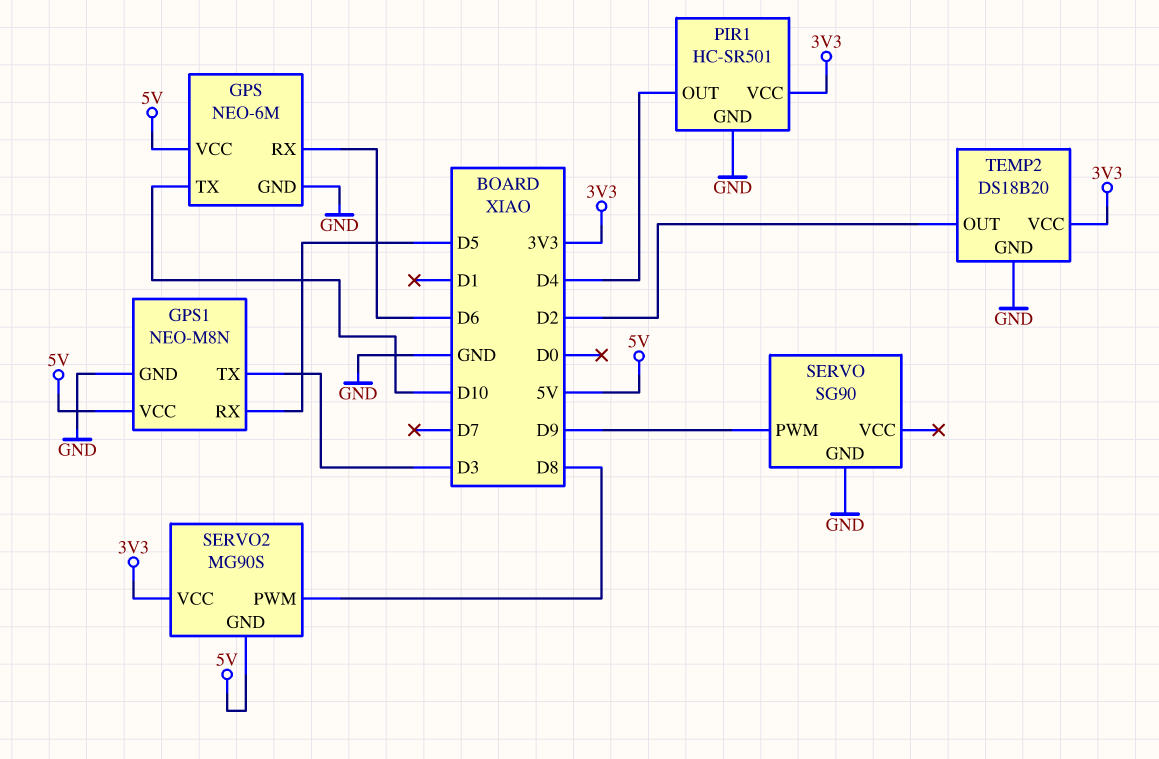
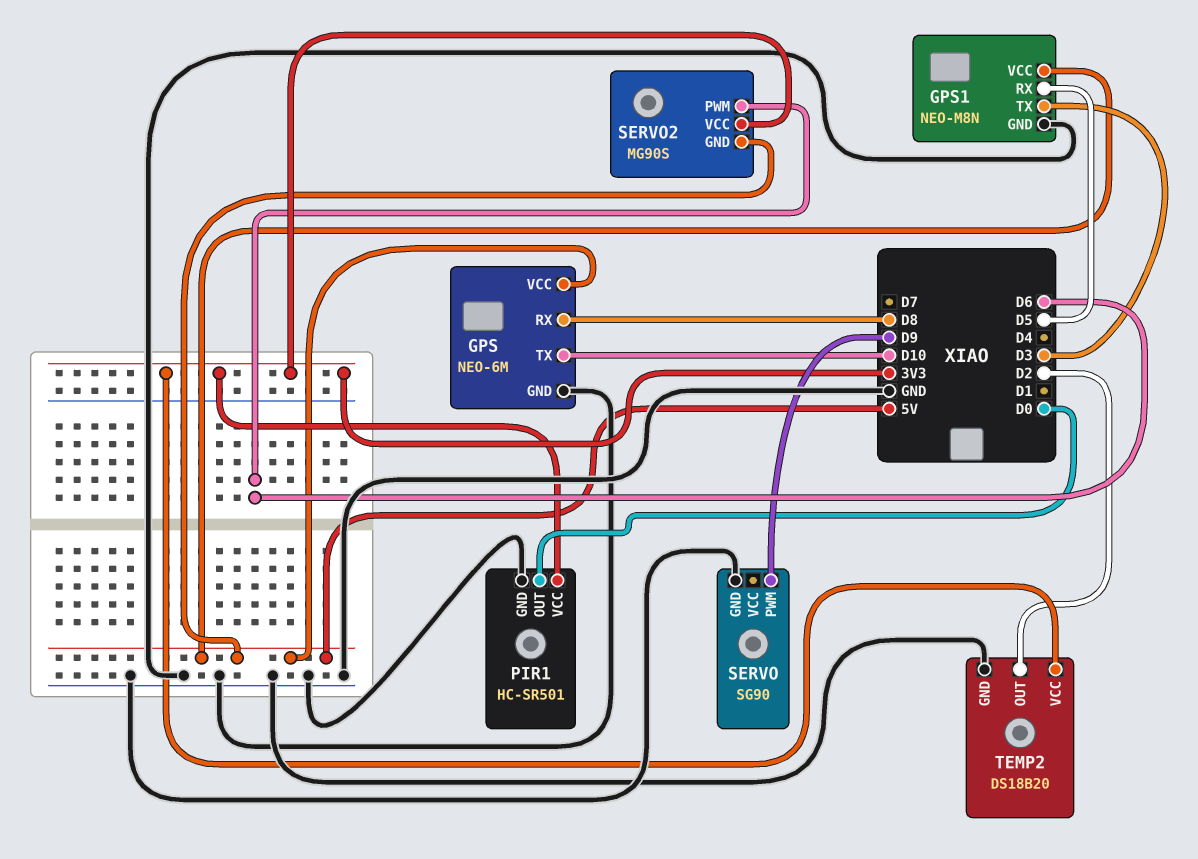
GPS pin RX: D6 -> D8
PIR1 pin OUT: D4 -> D0
SERVO2 pin PWM: D8 -> D6

